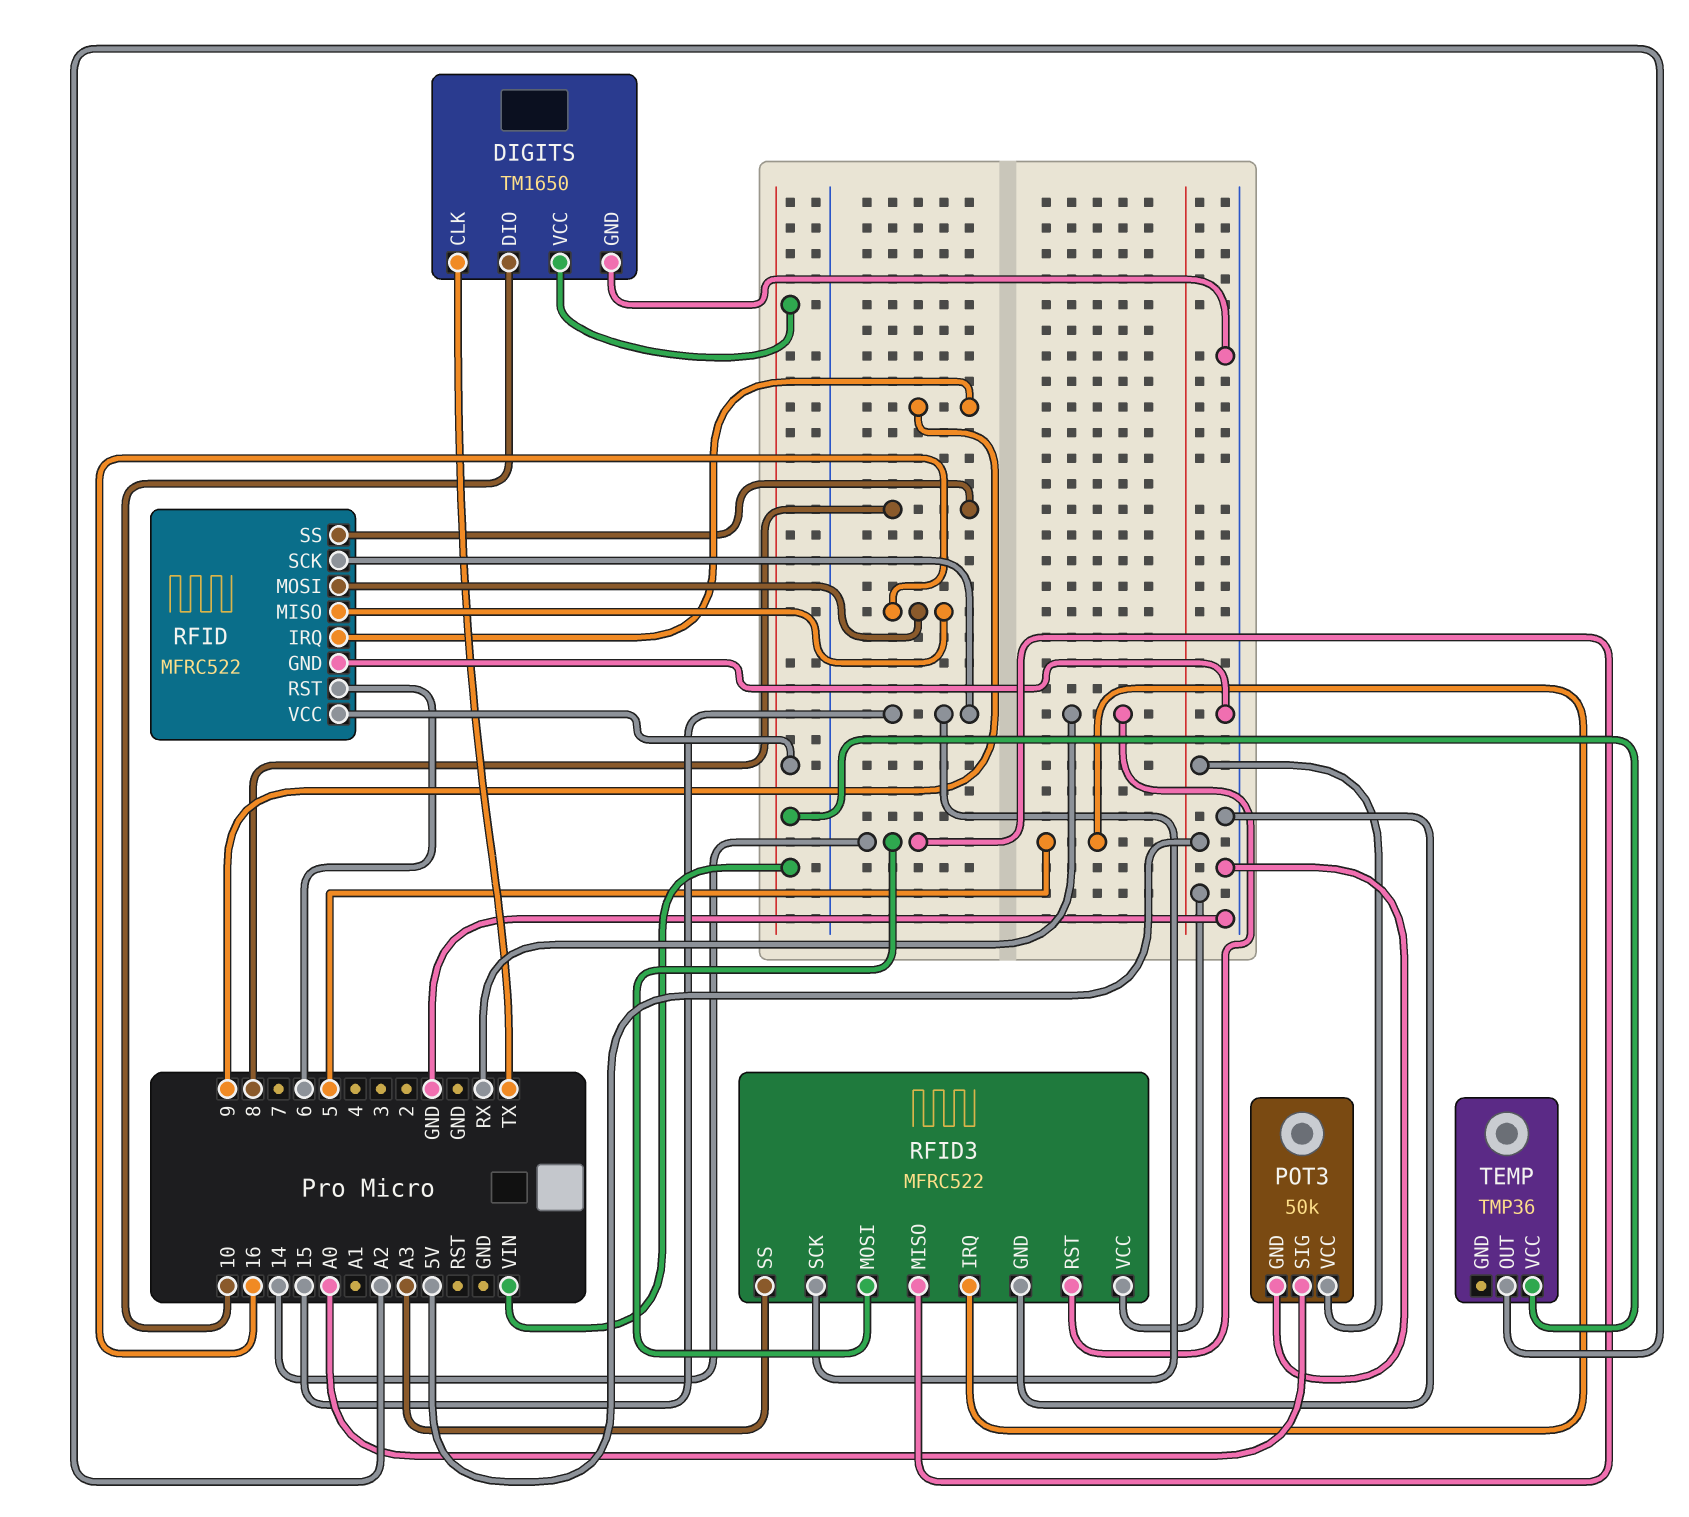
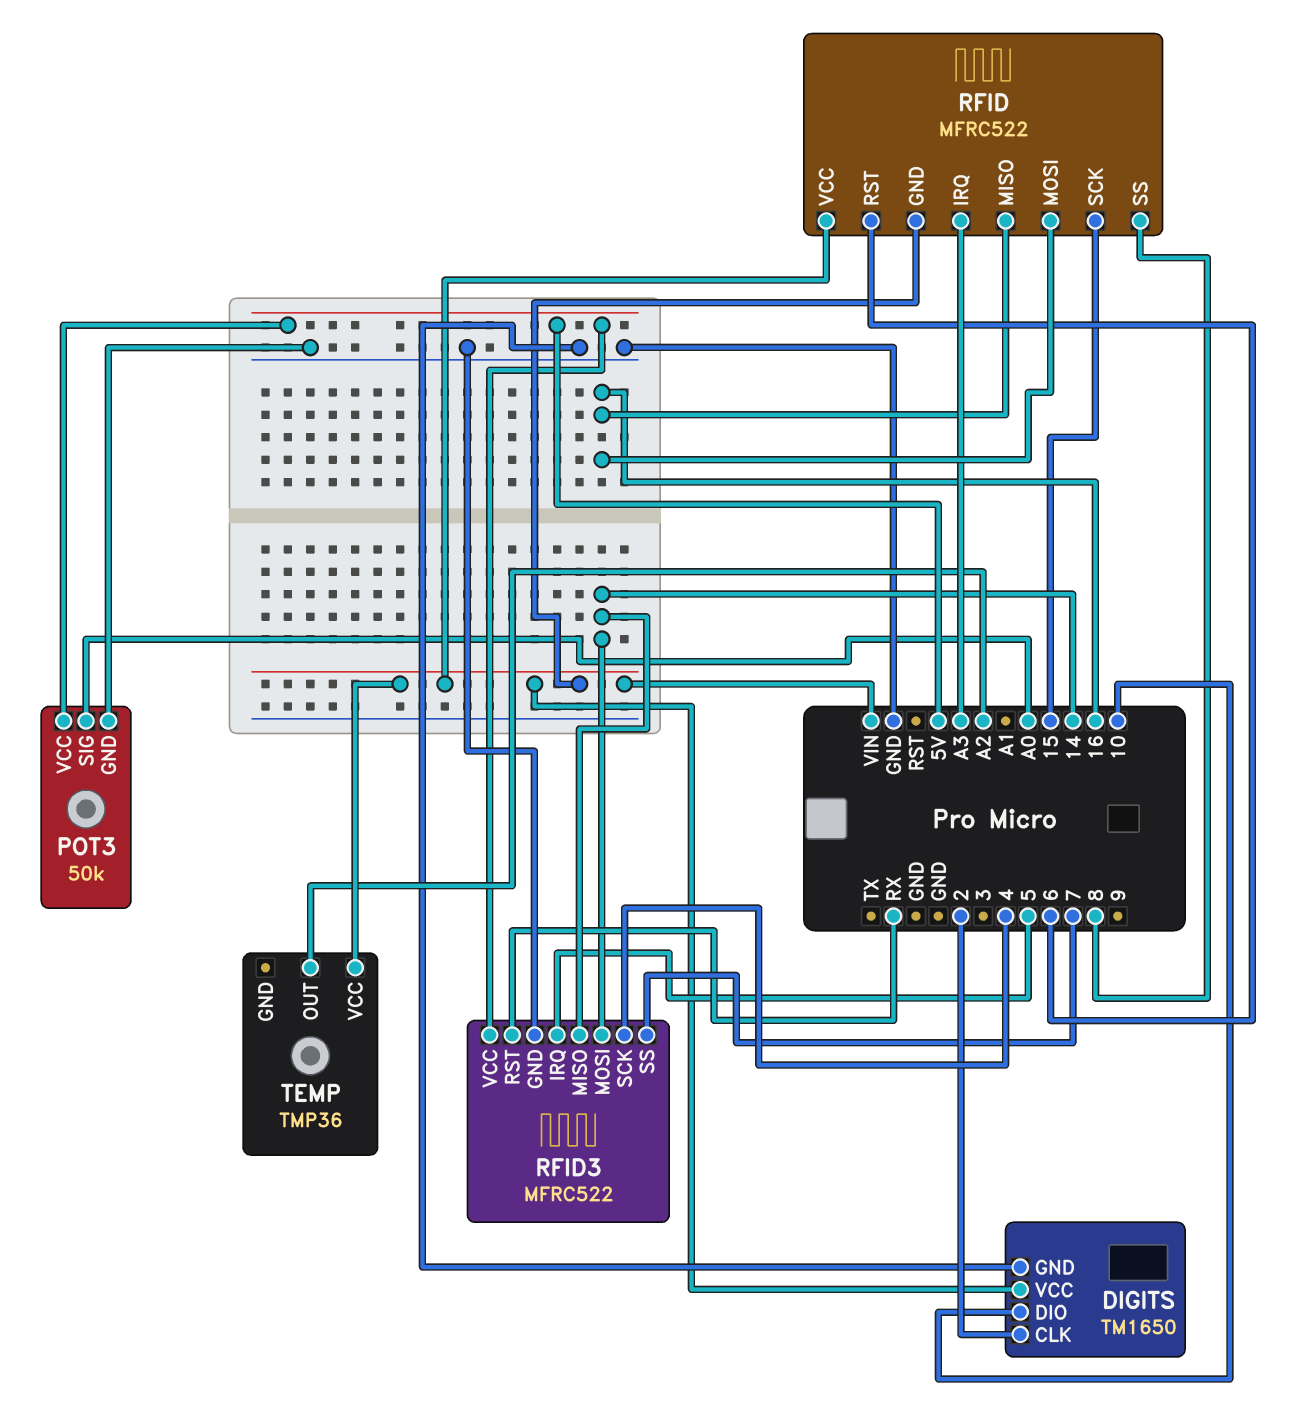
DIGITS pin CLK: TX -> 2
RFID pin GND: GND -> VIN
RFID pin IRQ: 9 -> A3
RFID3 pin SCK: 15 -> 4
RFID3 pin SS: A3 -> 7

